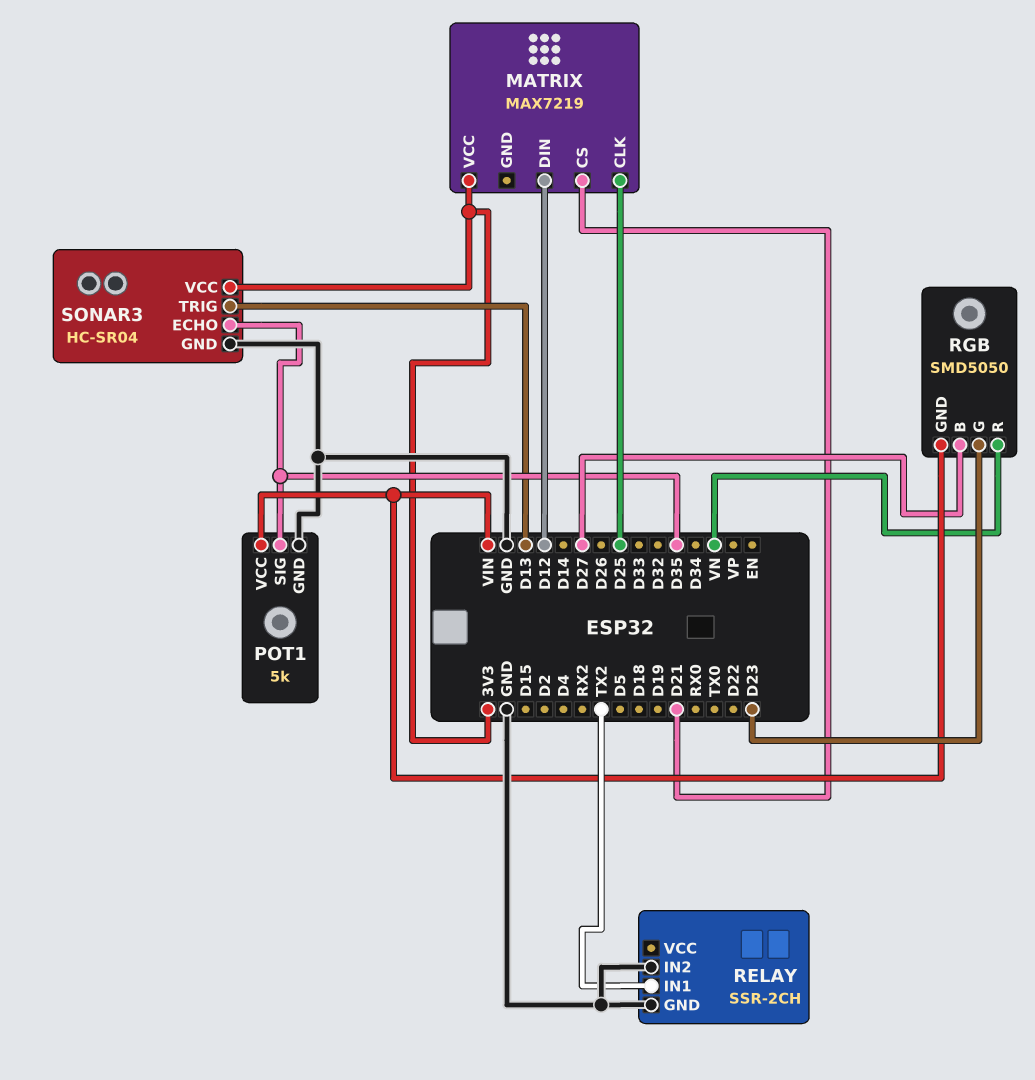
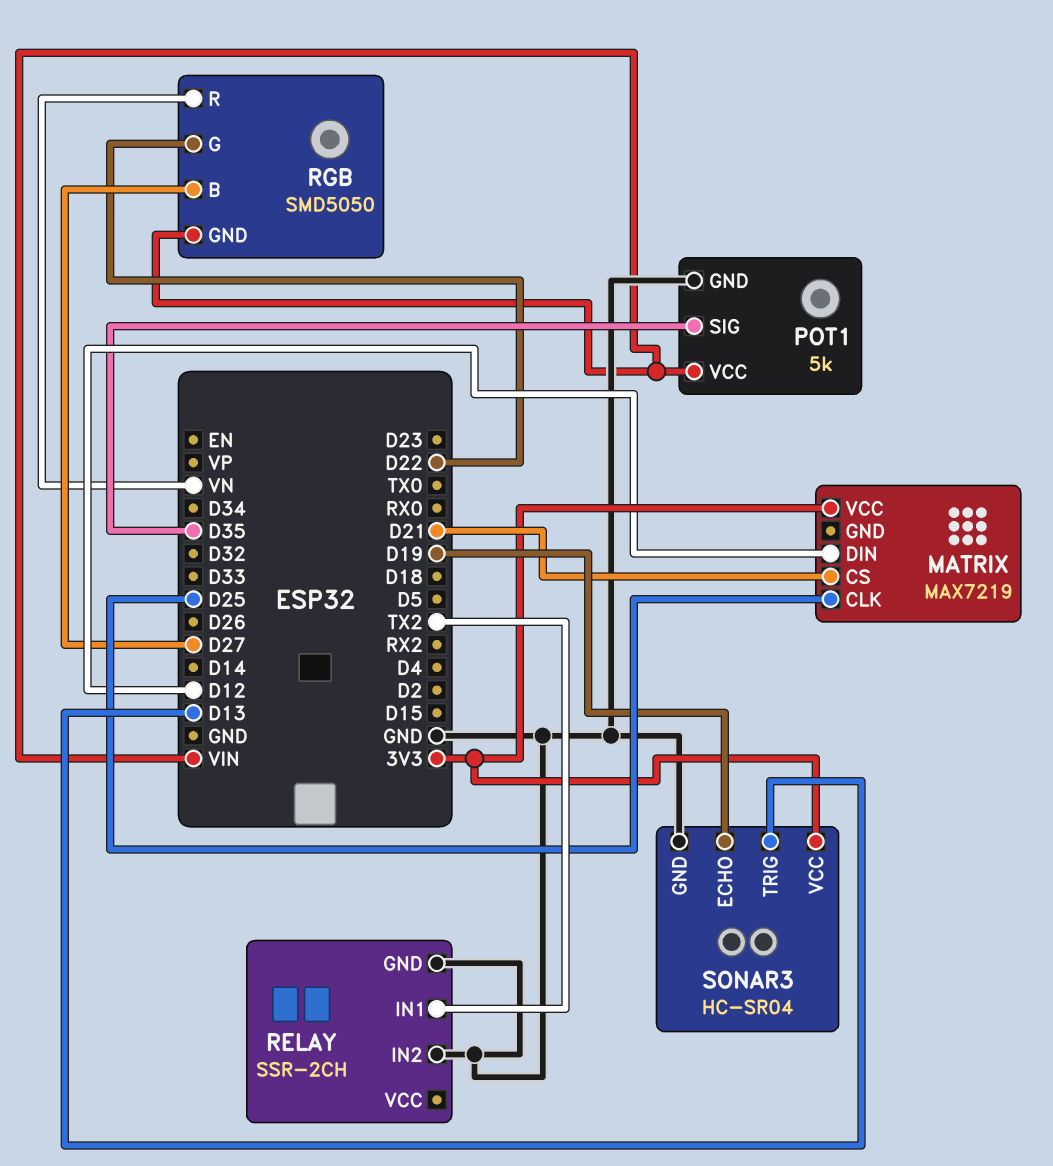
RGB pin G: D23 -> D22
SONAR3 pin ECHO: D35 -> D19

